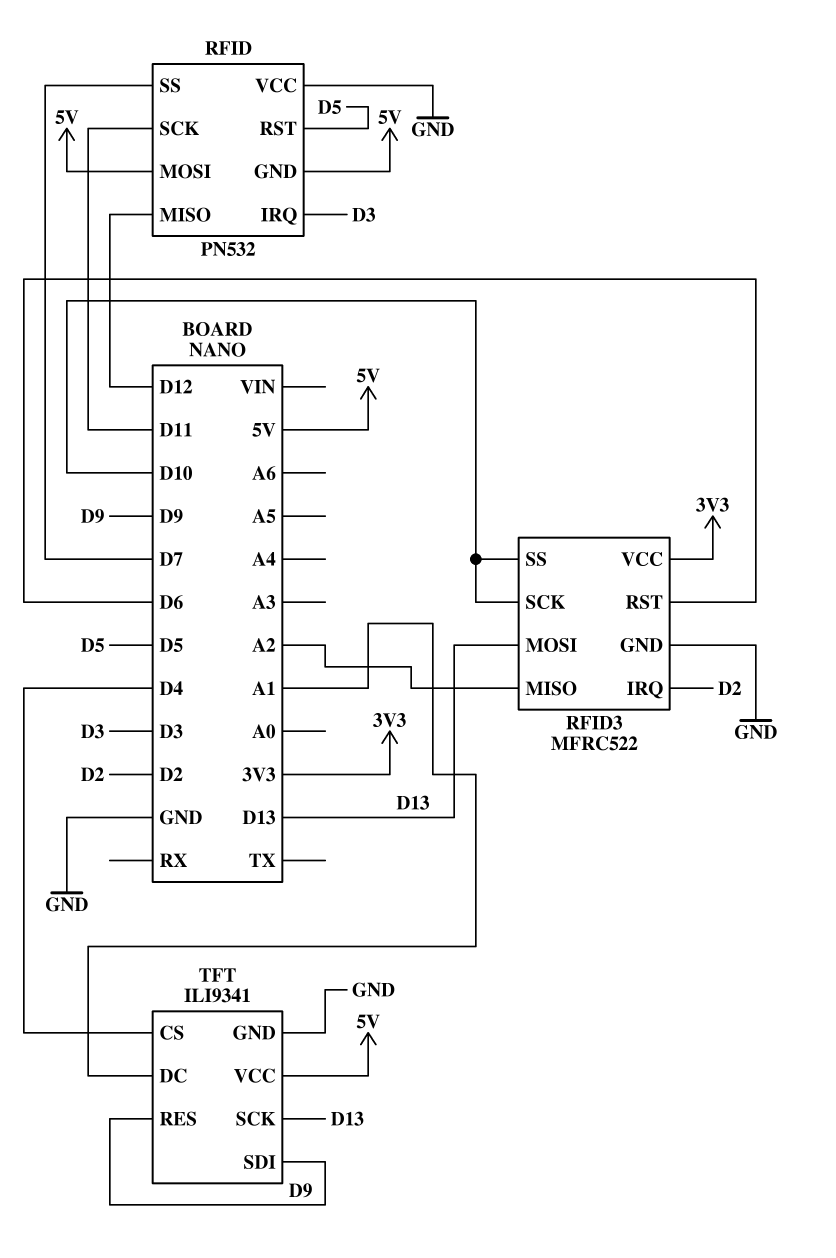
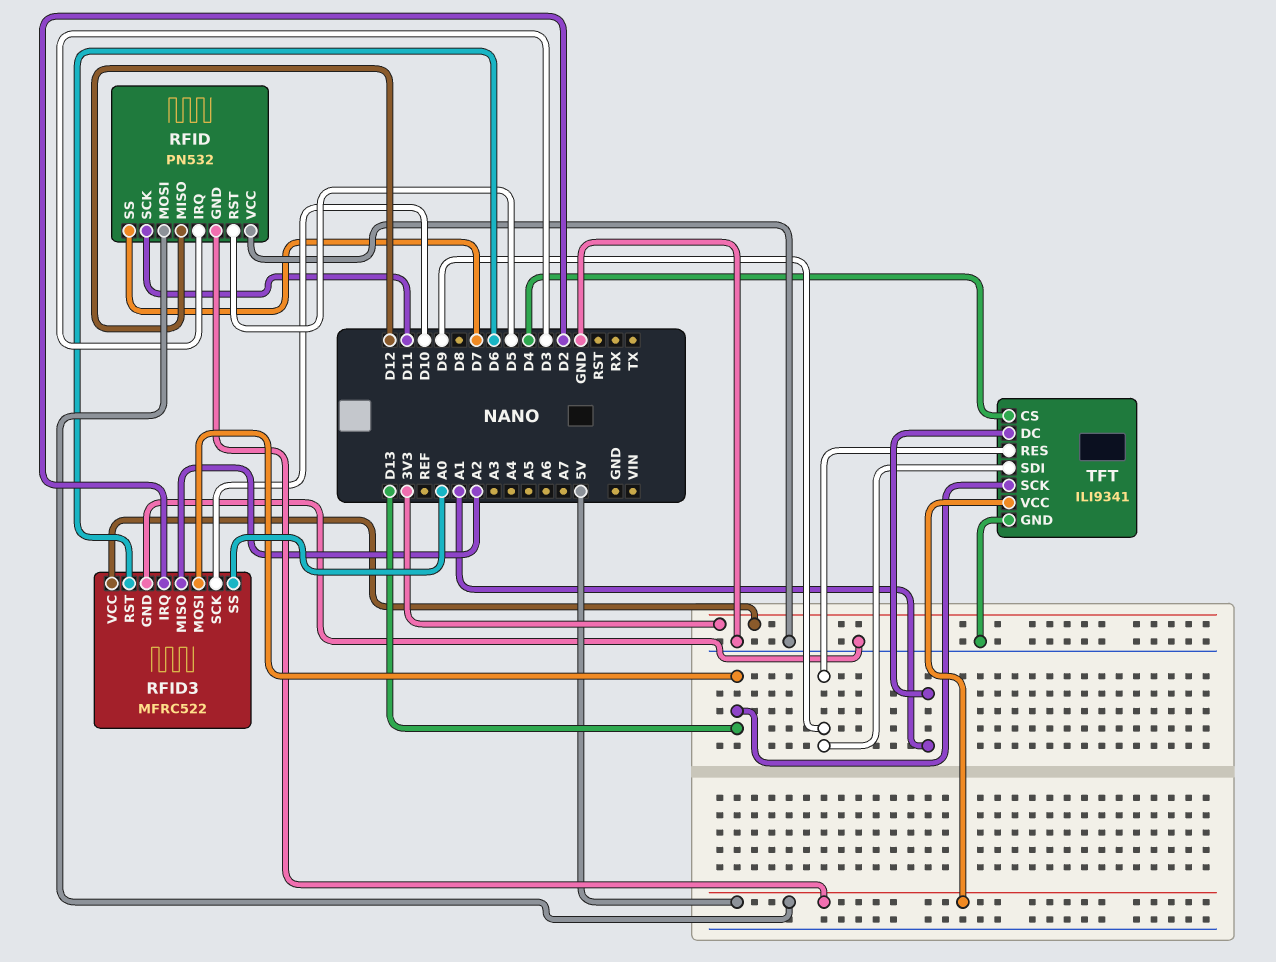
RFID3 pin SS: D10 -> A0

